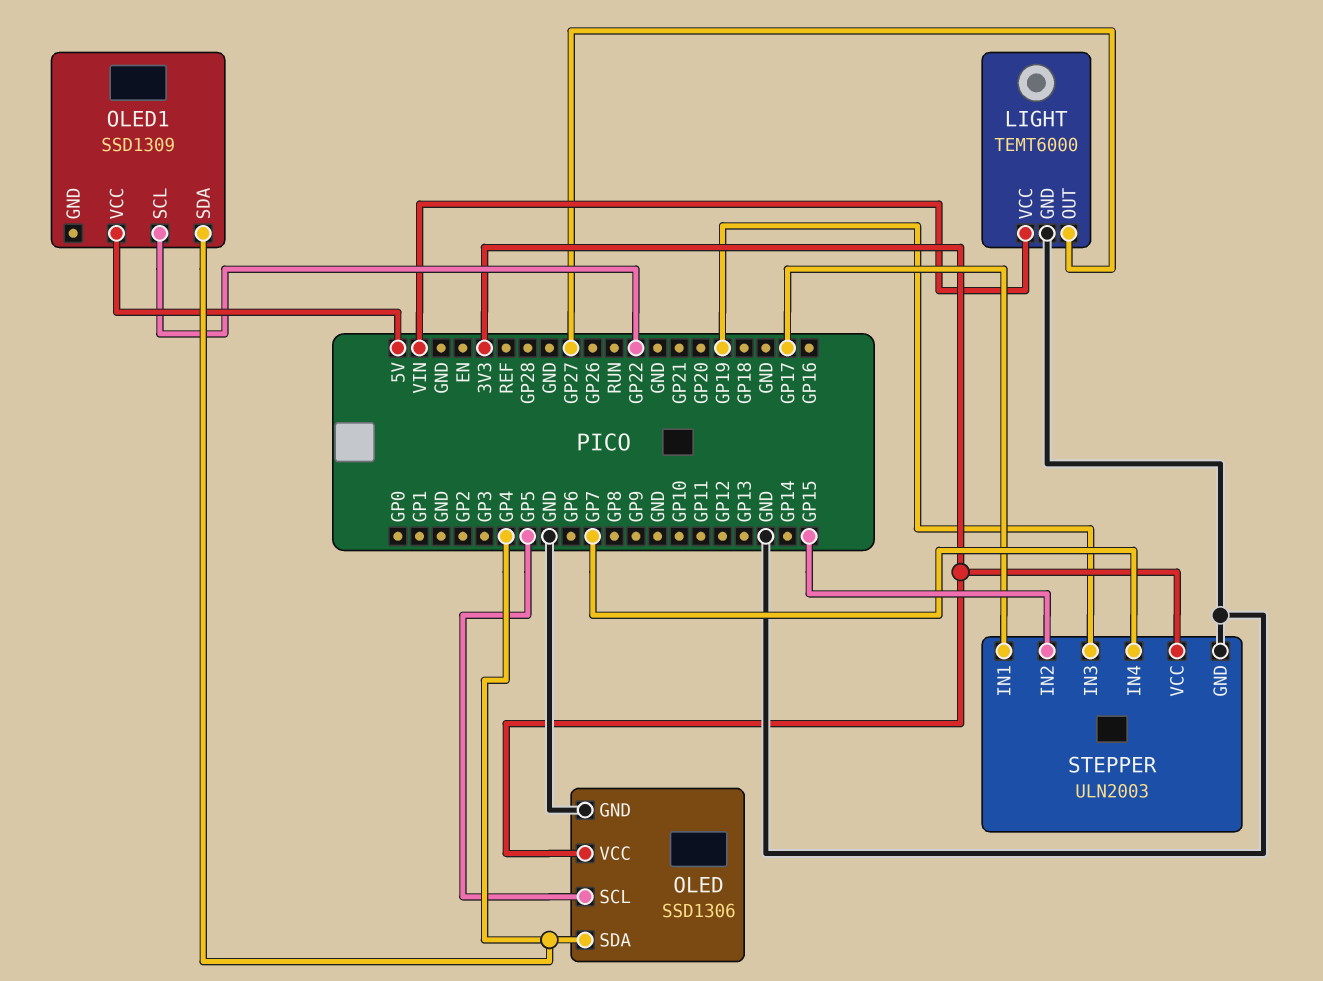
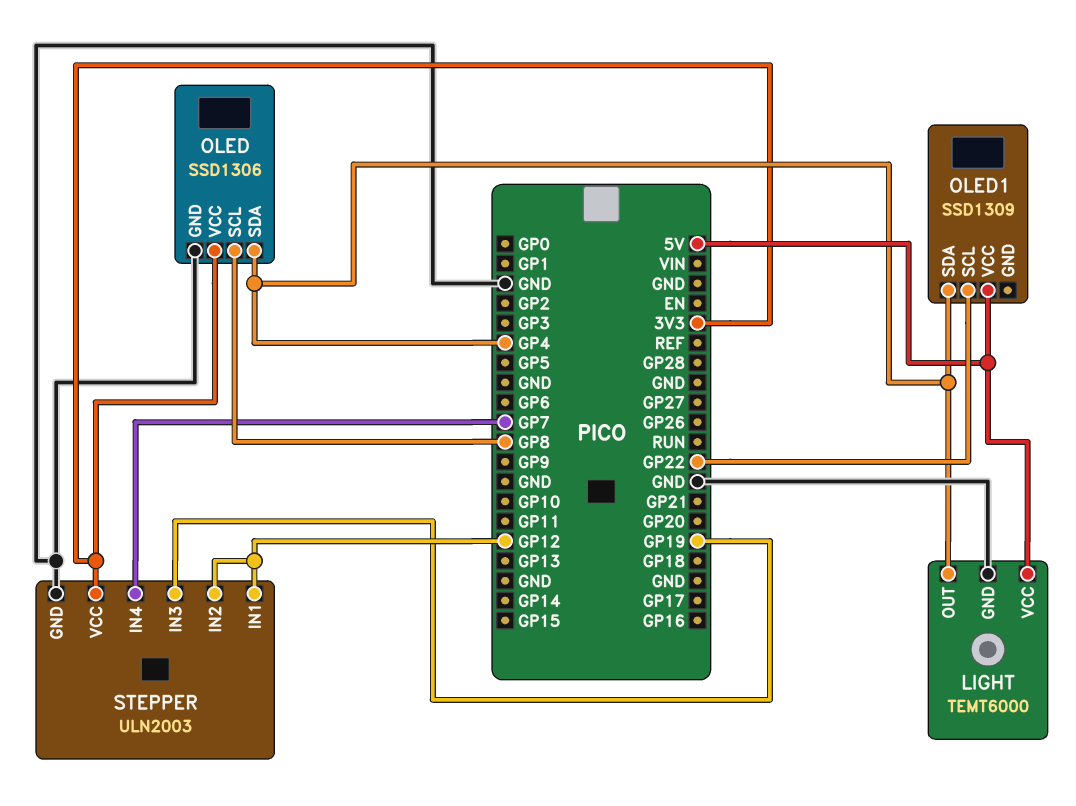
LIGHT pin OUT: GP27 -> GP4
LIGHT pin VCC: VIN -> 5V
OLED pin SCL: GP5 -> GP8
STEPPER pin IN1: GP17 -> GP12
STEPPER pin IN2: GP15 -> GP12

